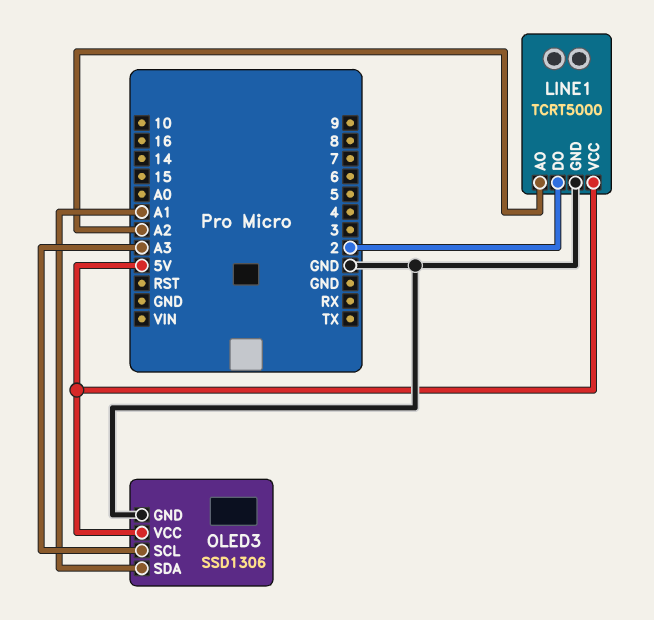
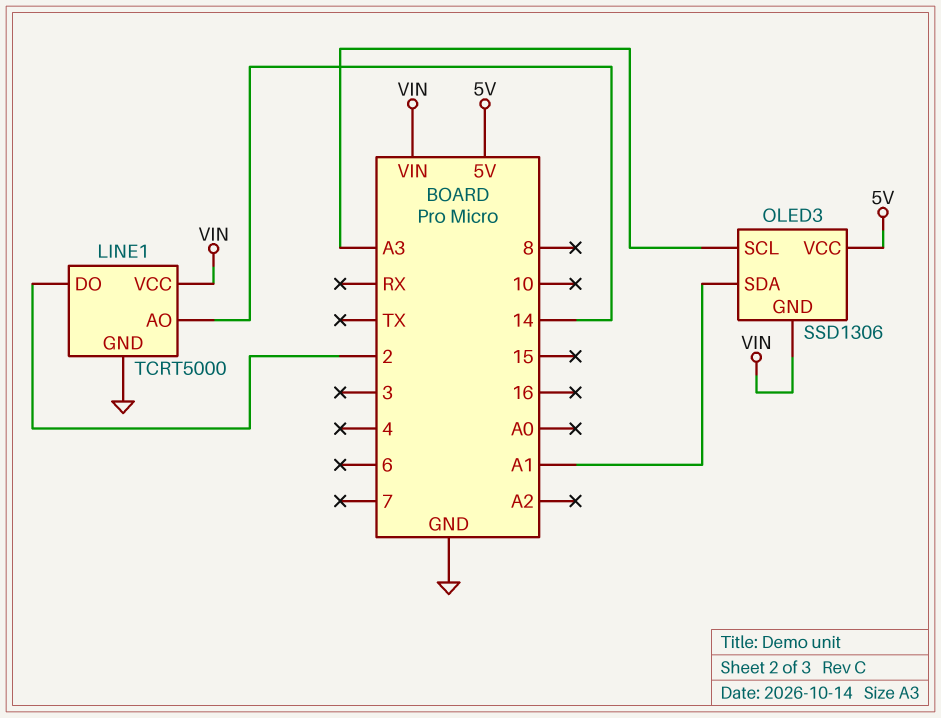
LINE1 pin AO: A2 -> 14
LINE1 pin VCC: 5V -> VIN
OLED3 pin GND: GND -> VIN

